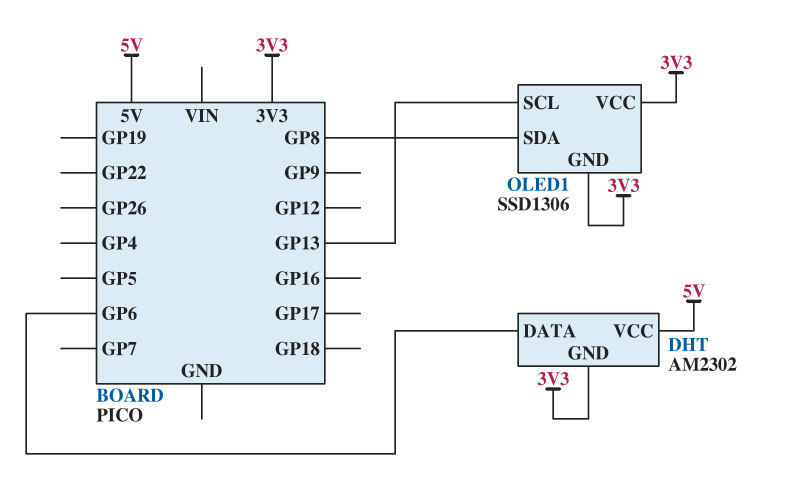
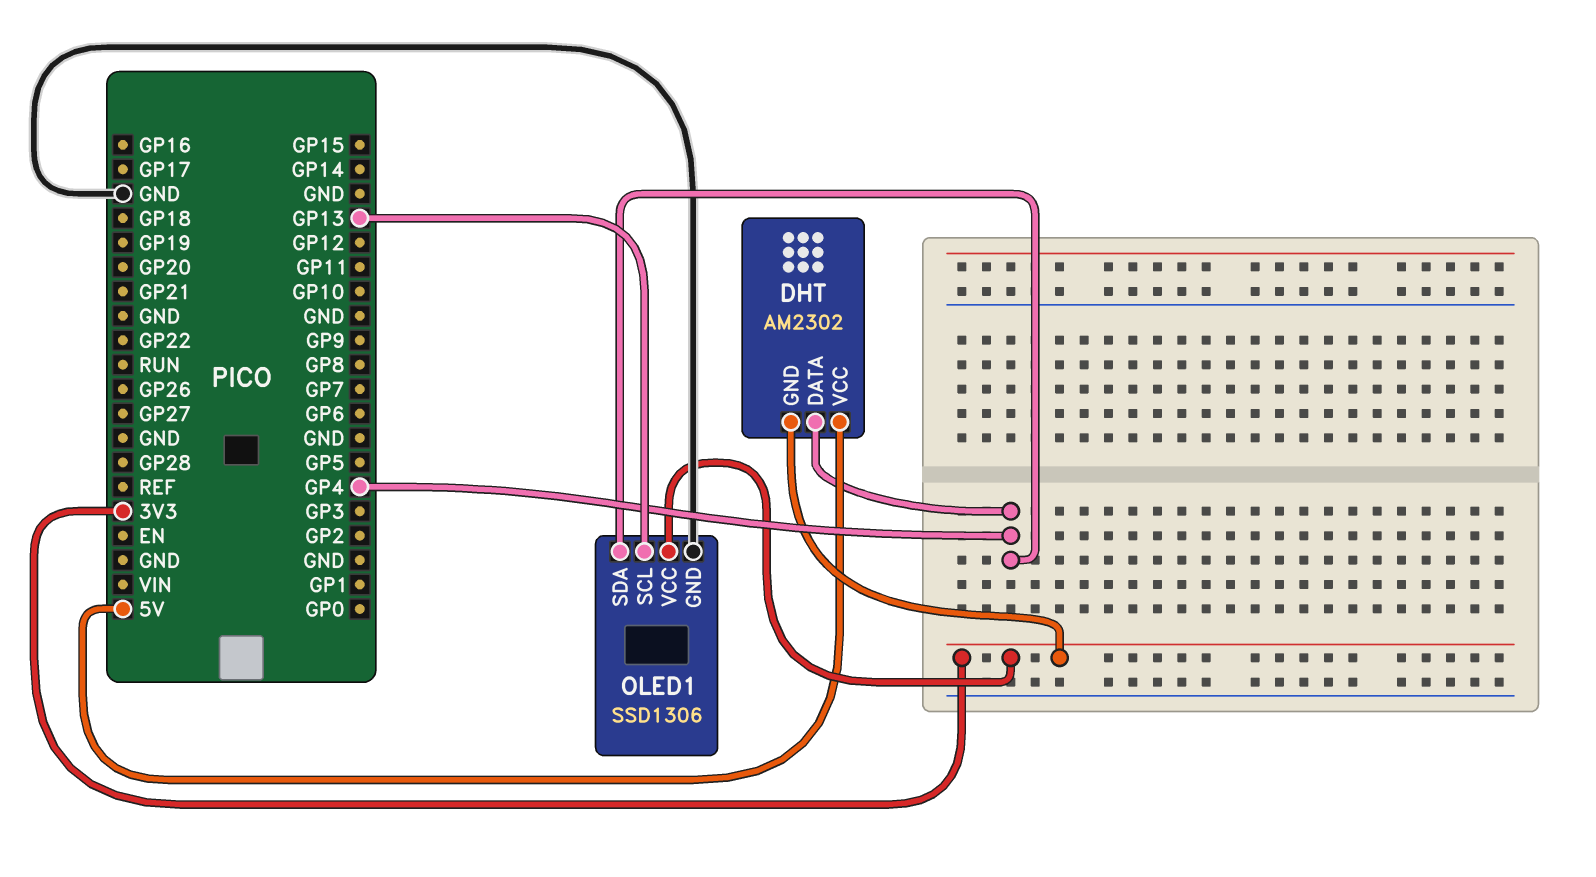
DHT pin DATA: GP6 -> GP4
OLED1 pin GND: 3V3 -> GND
OLED1 pin SDA: GP8 -> GP4

